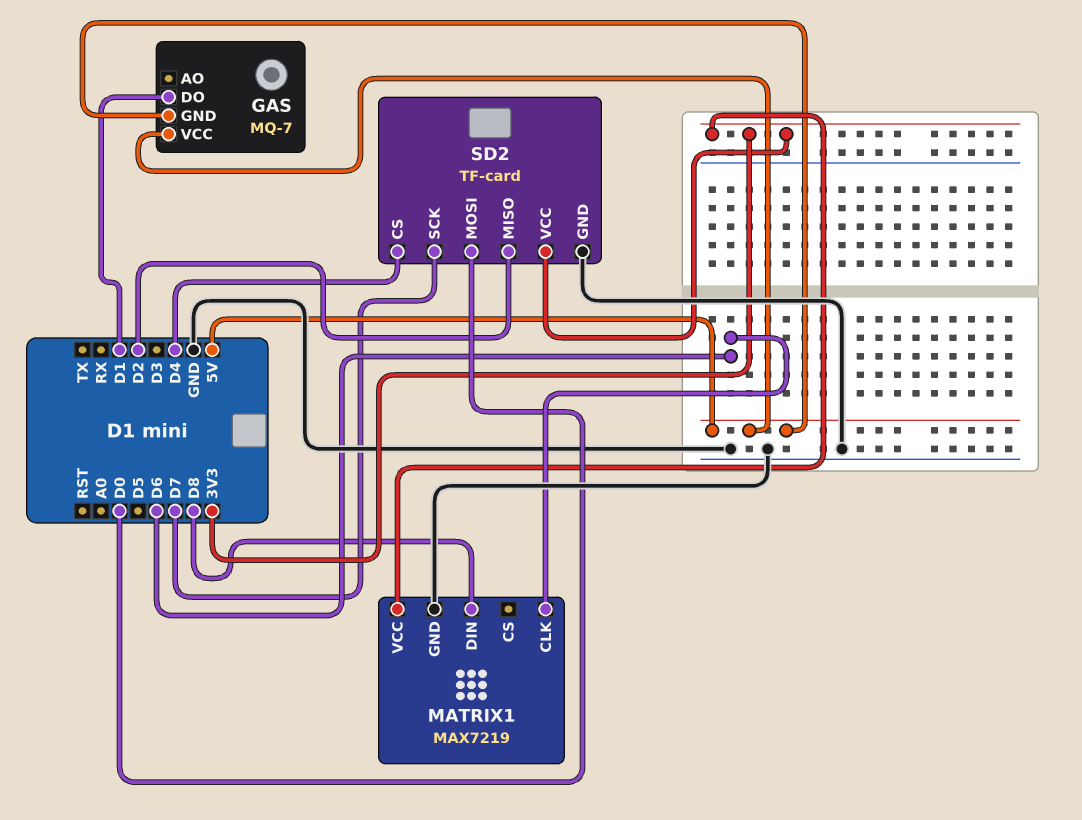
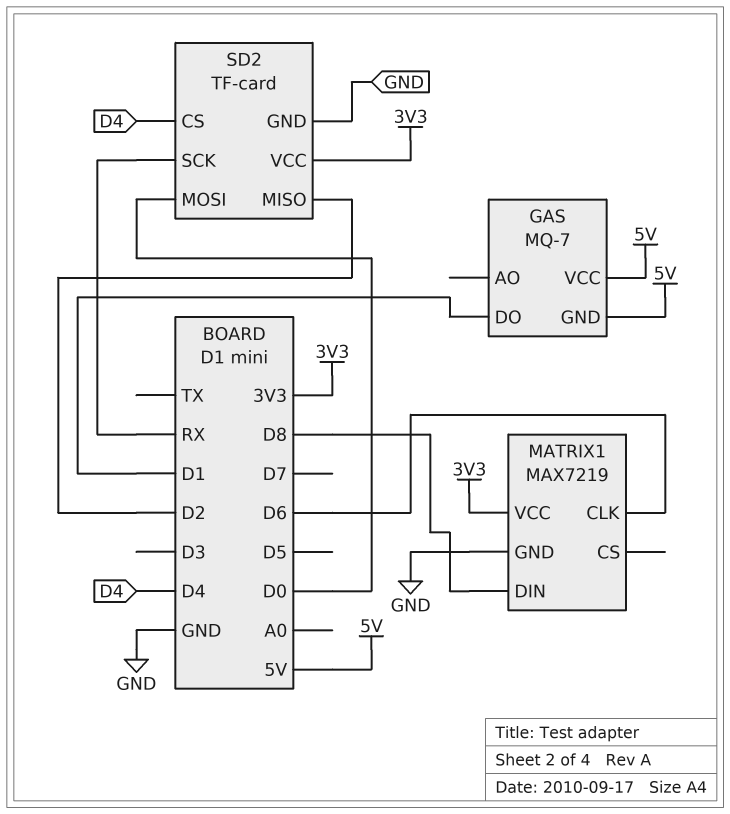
SD2 pin SCK: D7 -> RX

